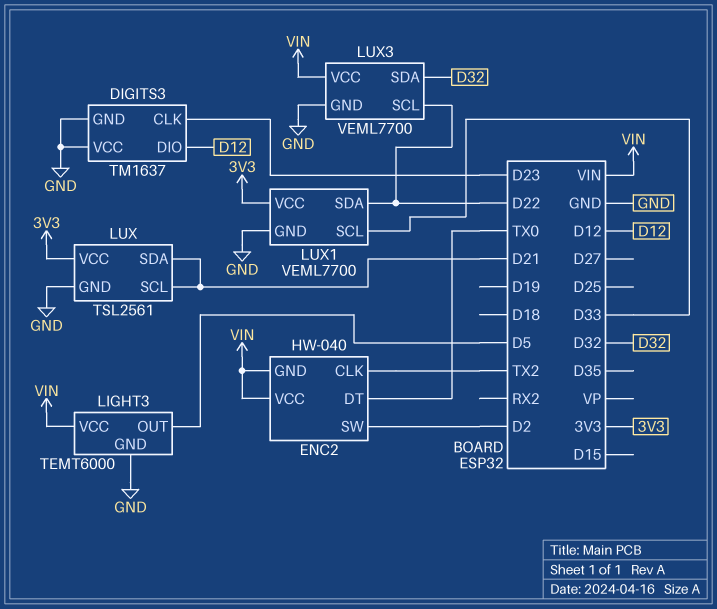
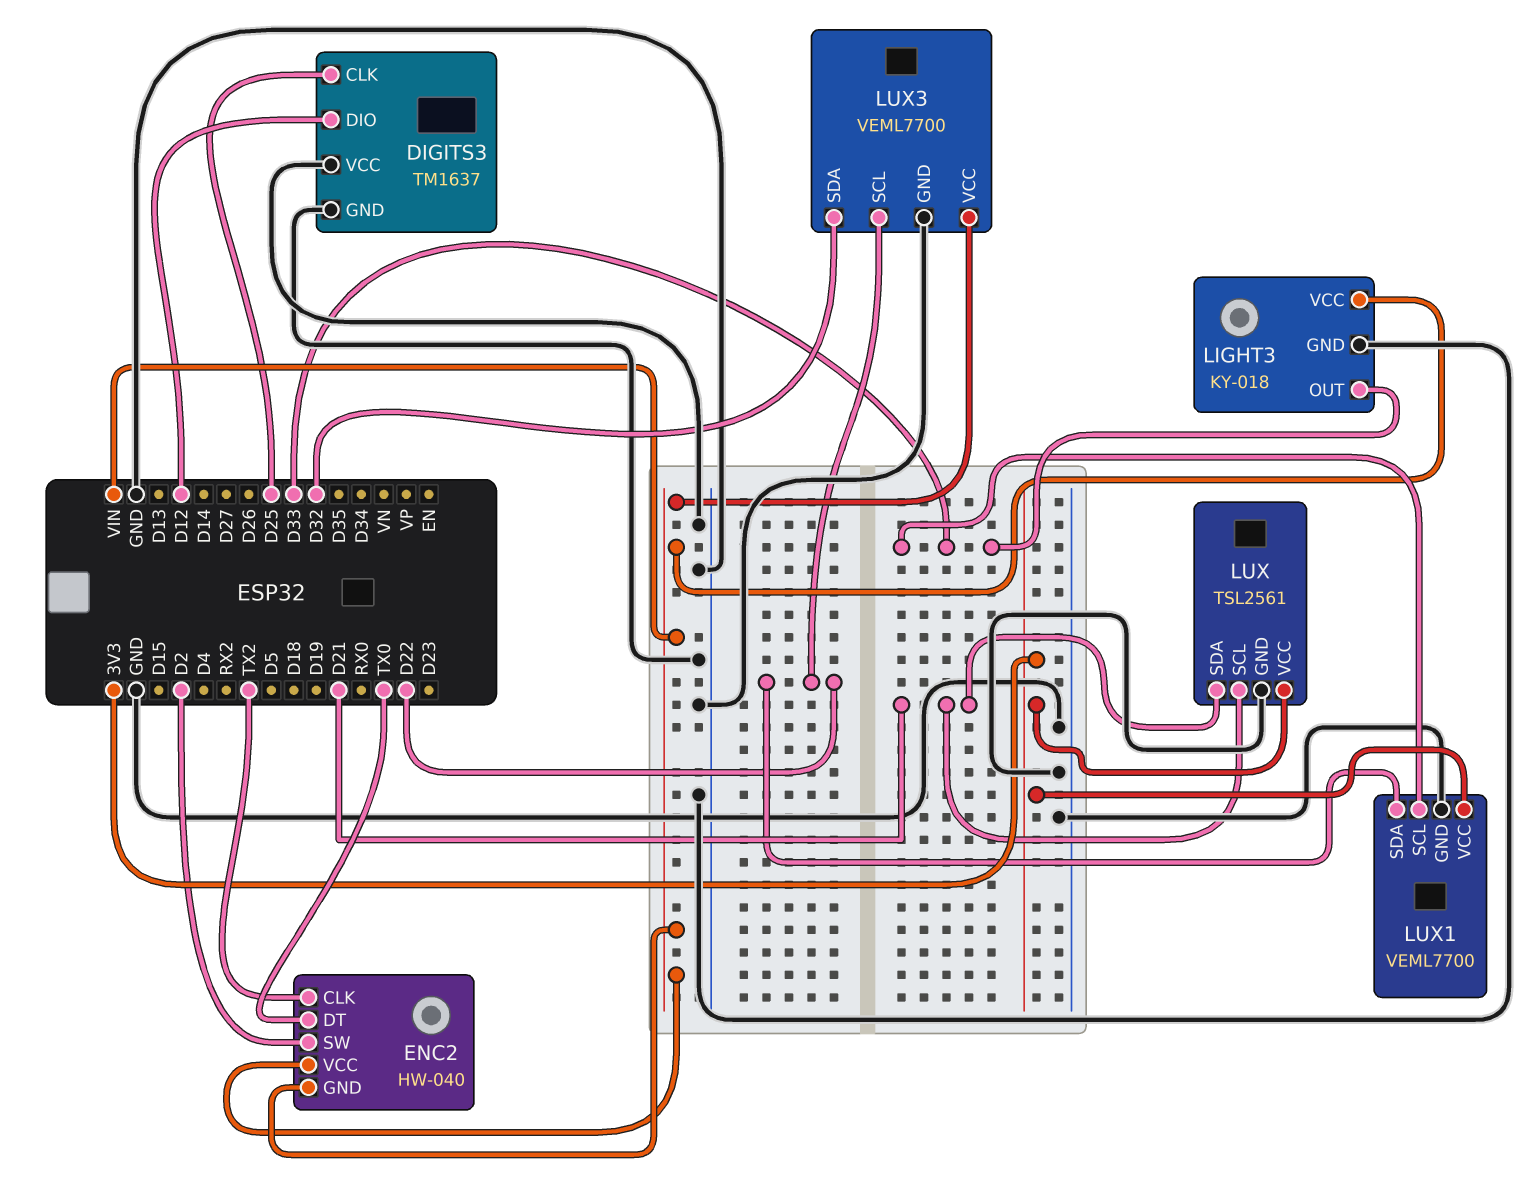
DIGITS3 pin CLK: D23 -> D25
LIGHT3: TEMT6000 -> KY-018
LIGHT3 pin OUT: D5 -> D33

